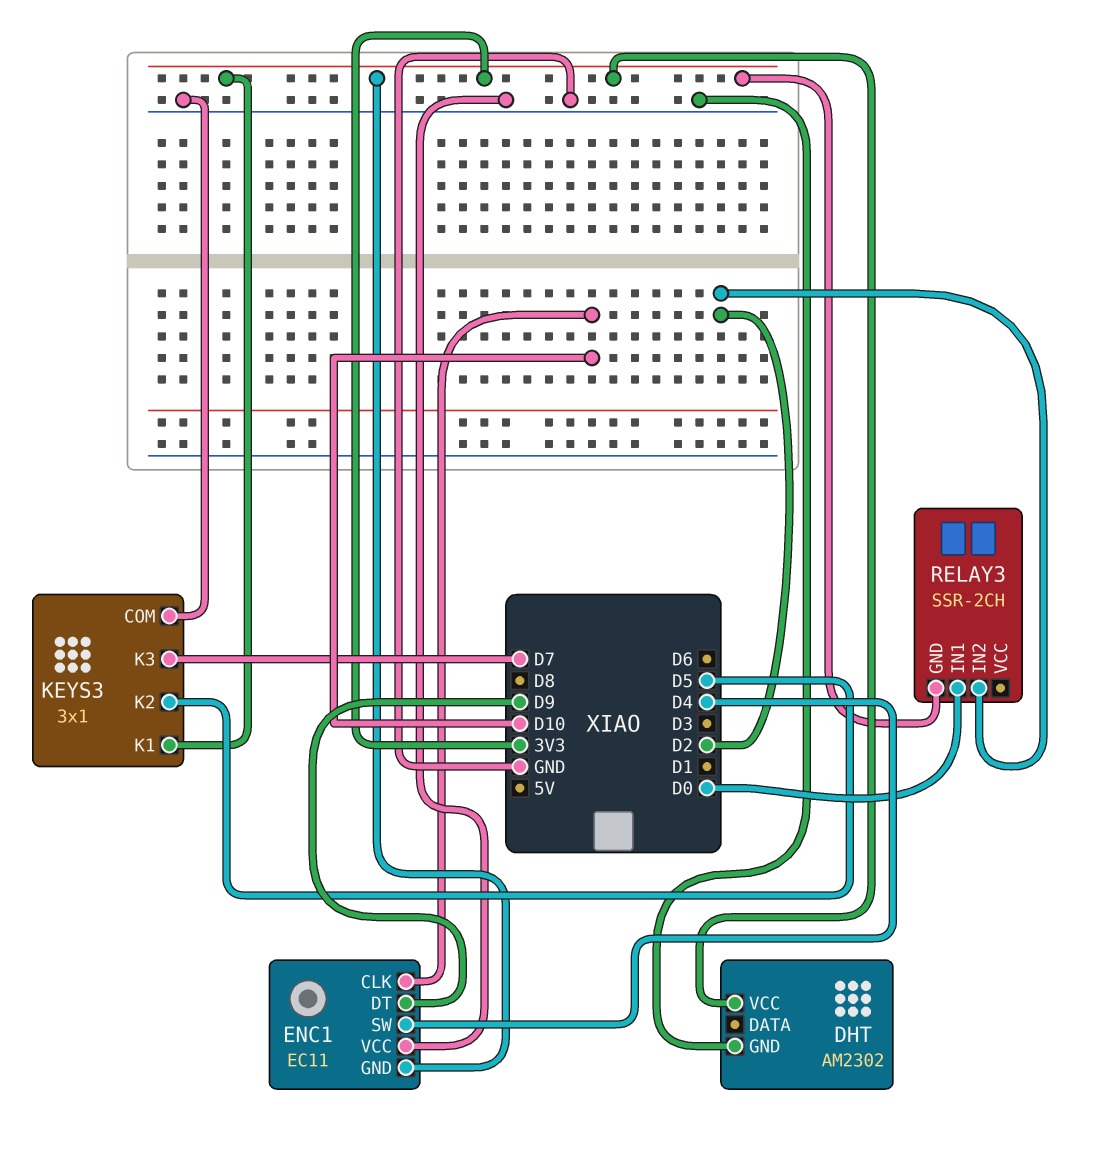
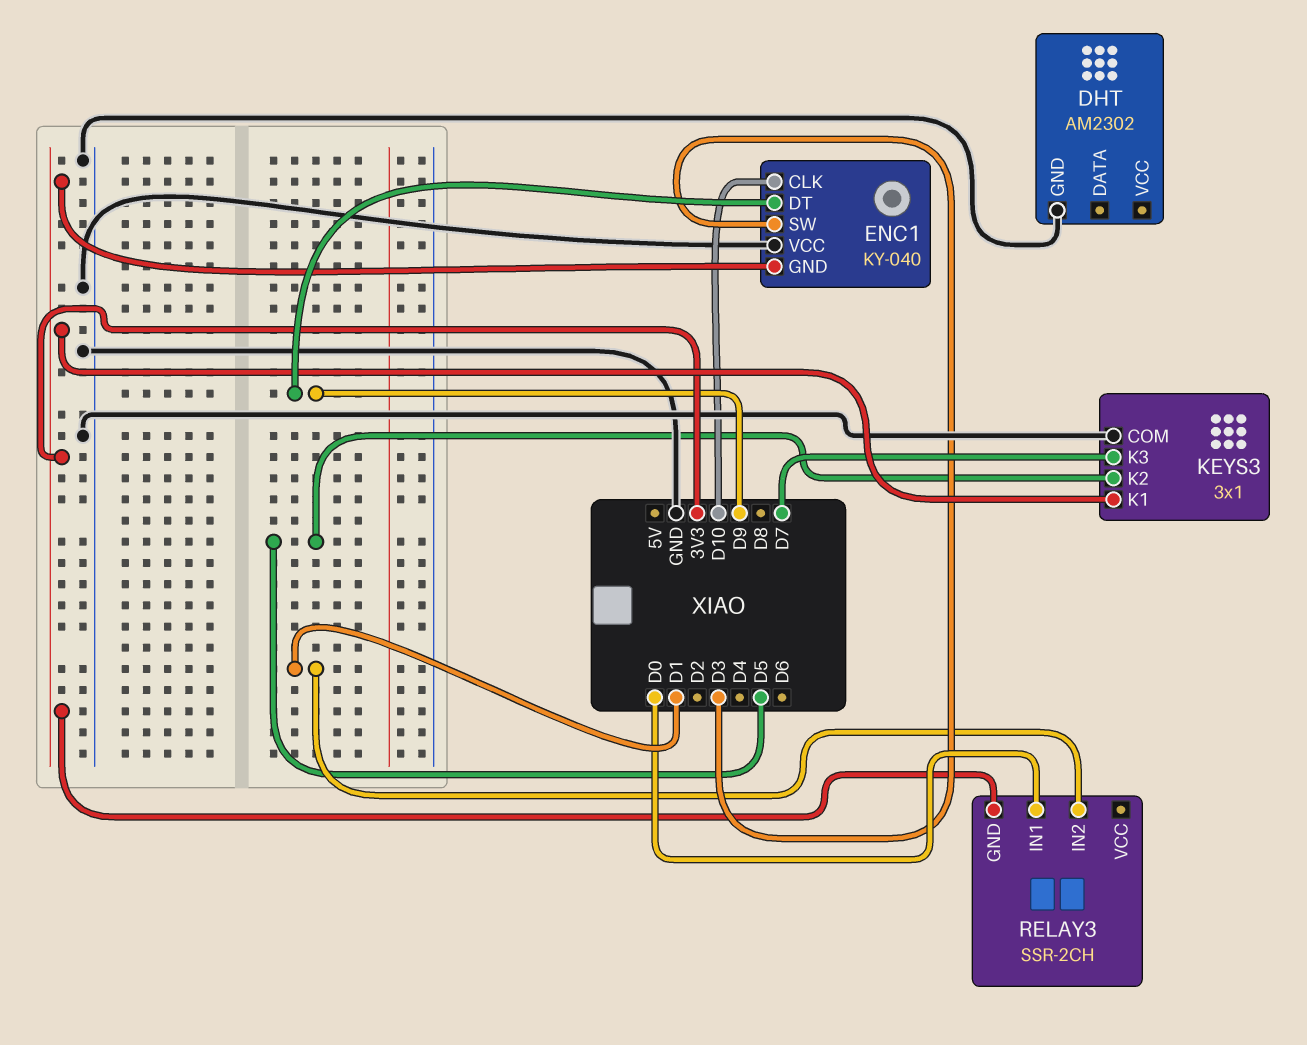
DHT pin VCC: 3V3 -> none
ENC1: EC11 -> KY-040
ENC1 pin SW: D4 -> D3
RELAY3 pin IN2: D2 -> D1

